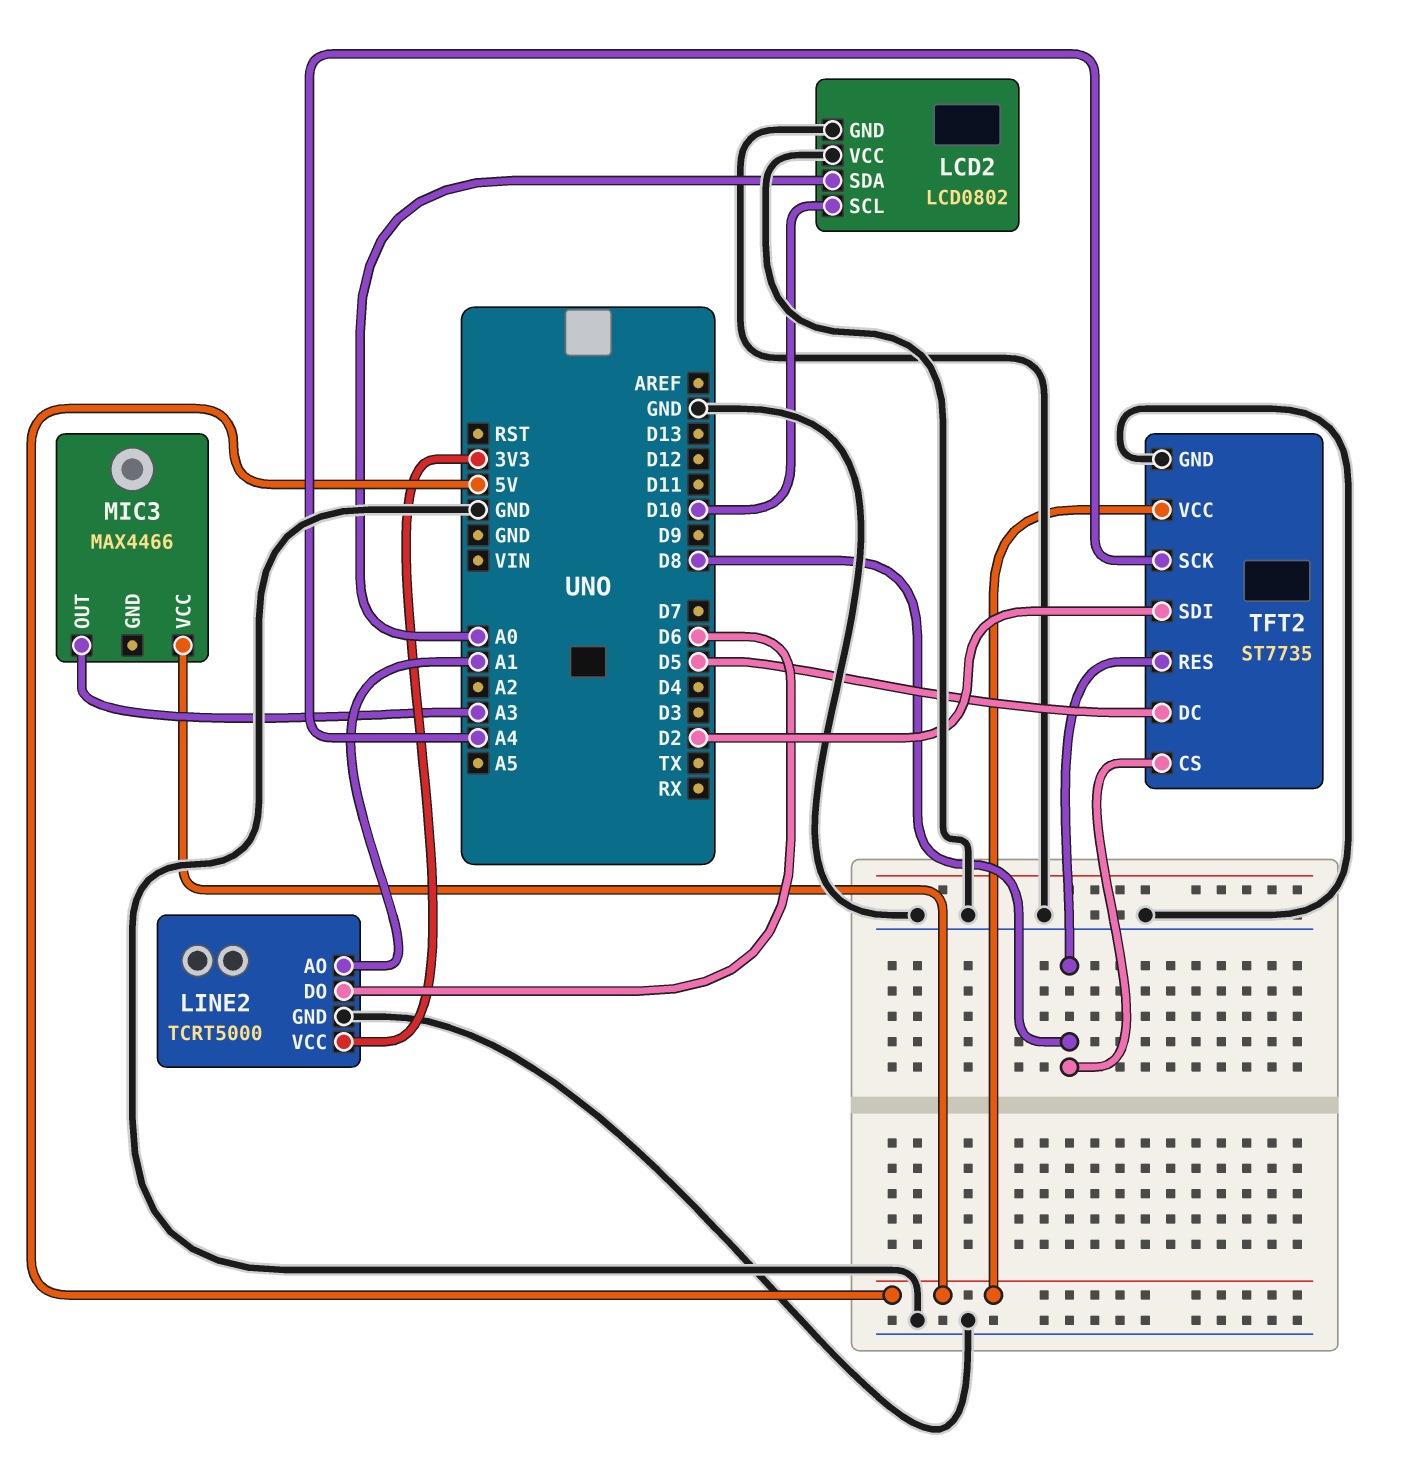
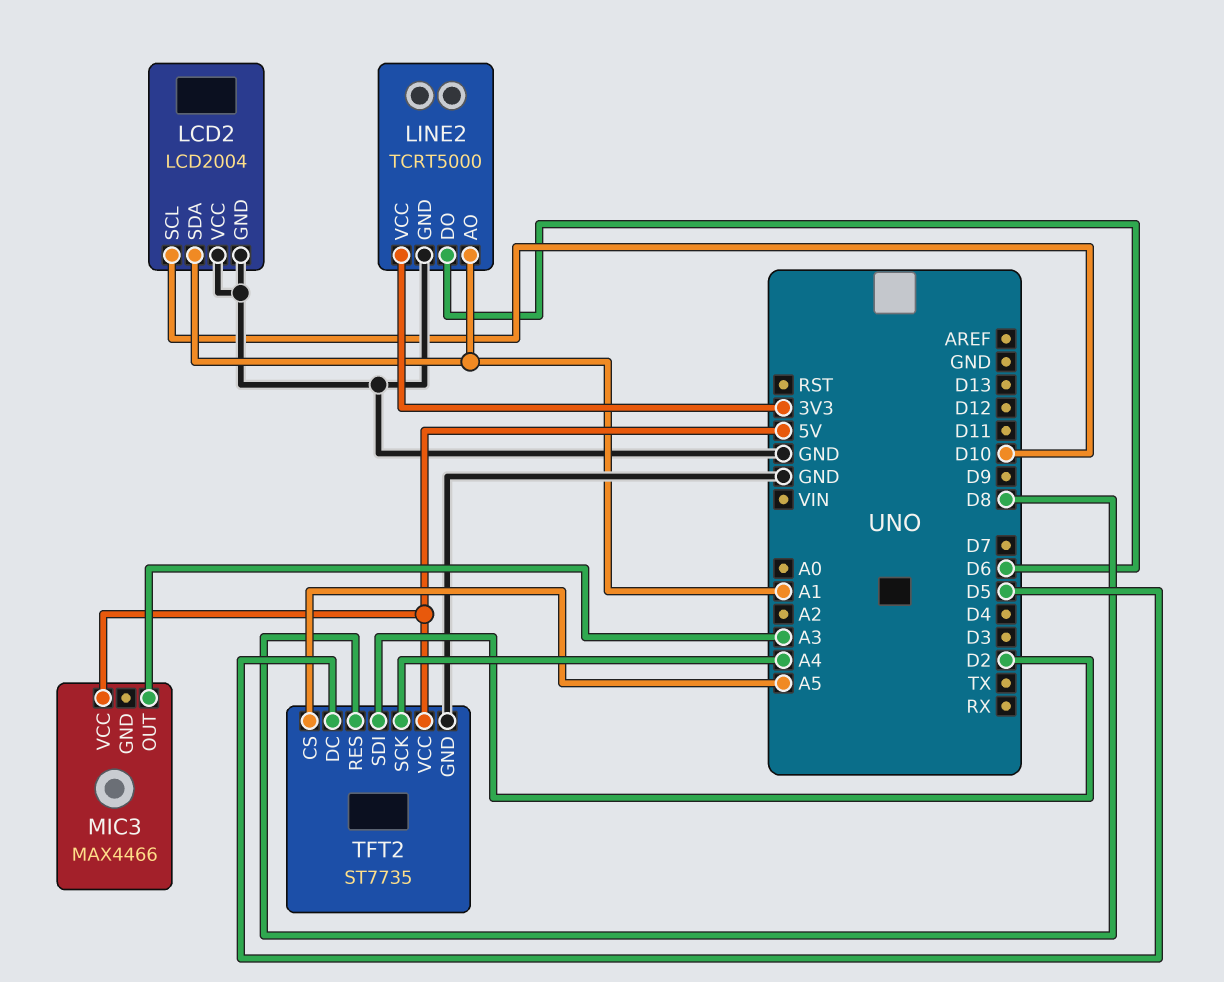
LCD2: LCD0802 -> LCD2004
LCD2 pin SDA: A0 -> A1
TFT2 pin CS: D8 -> A5

